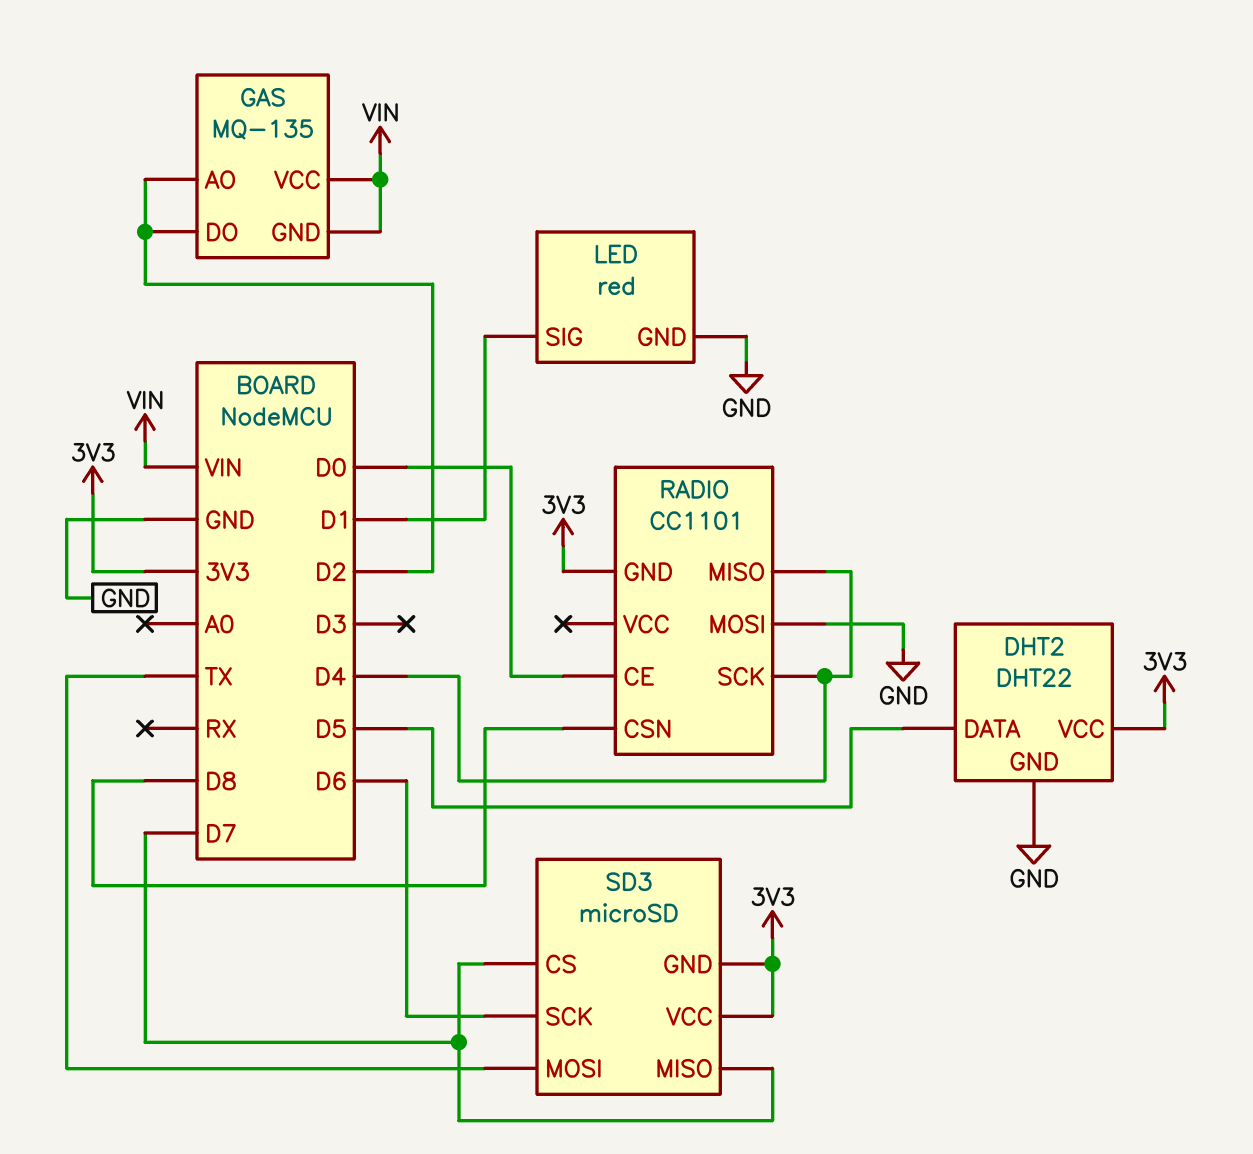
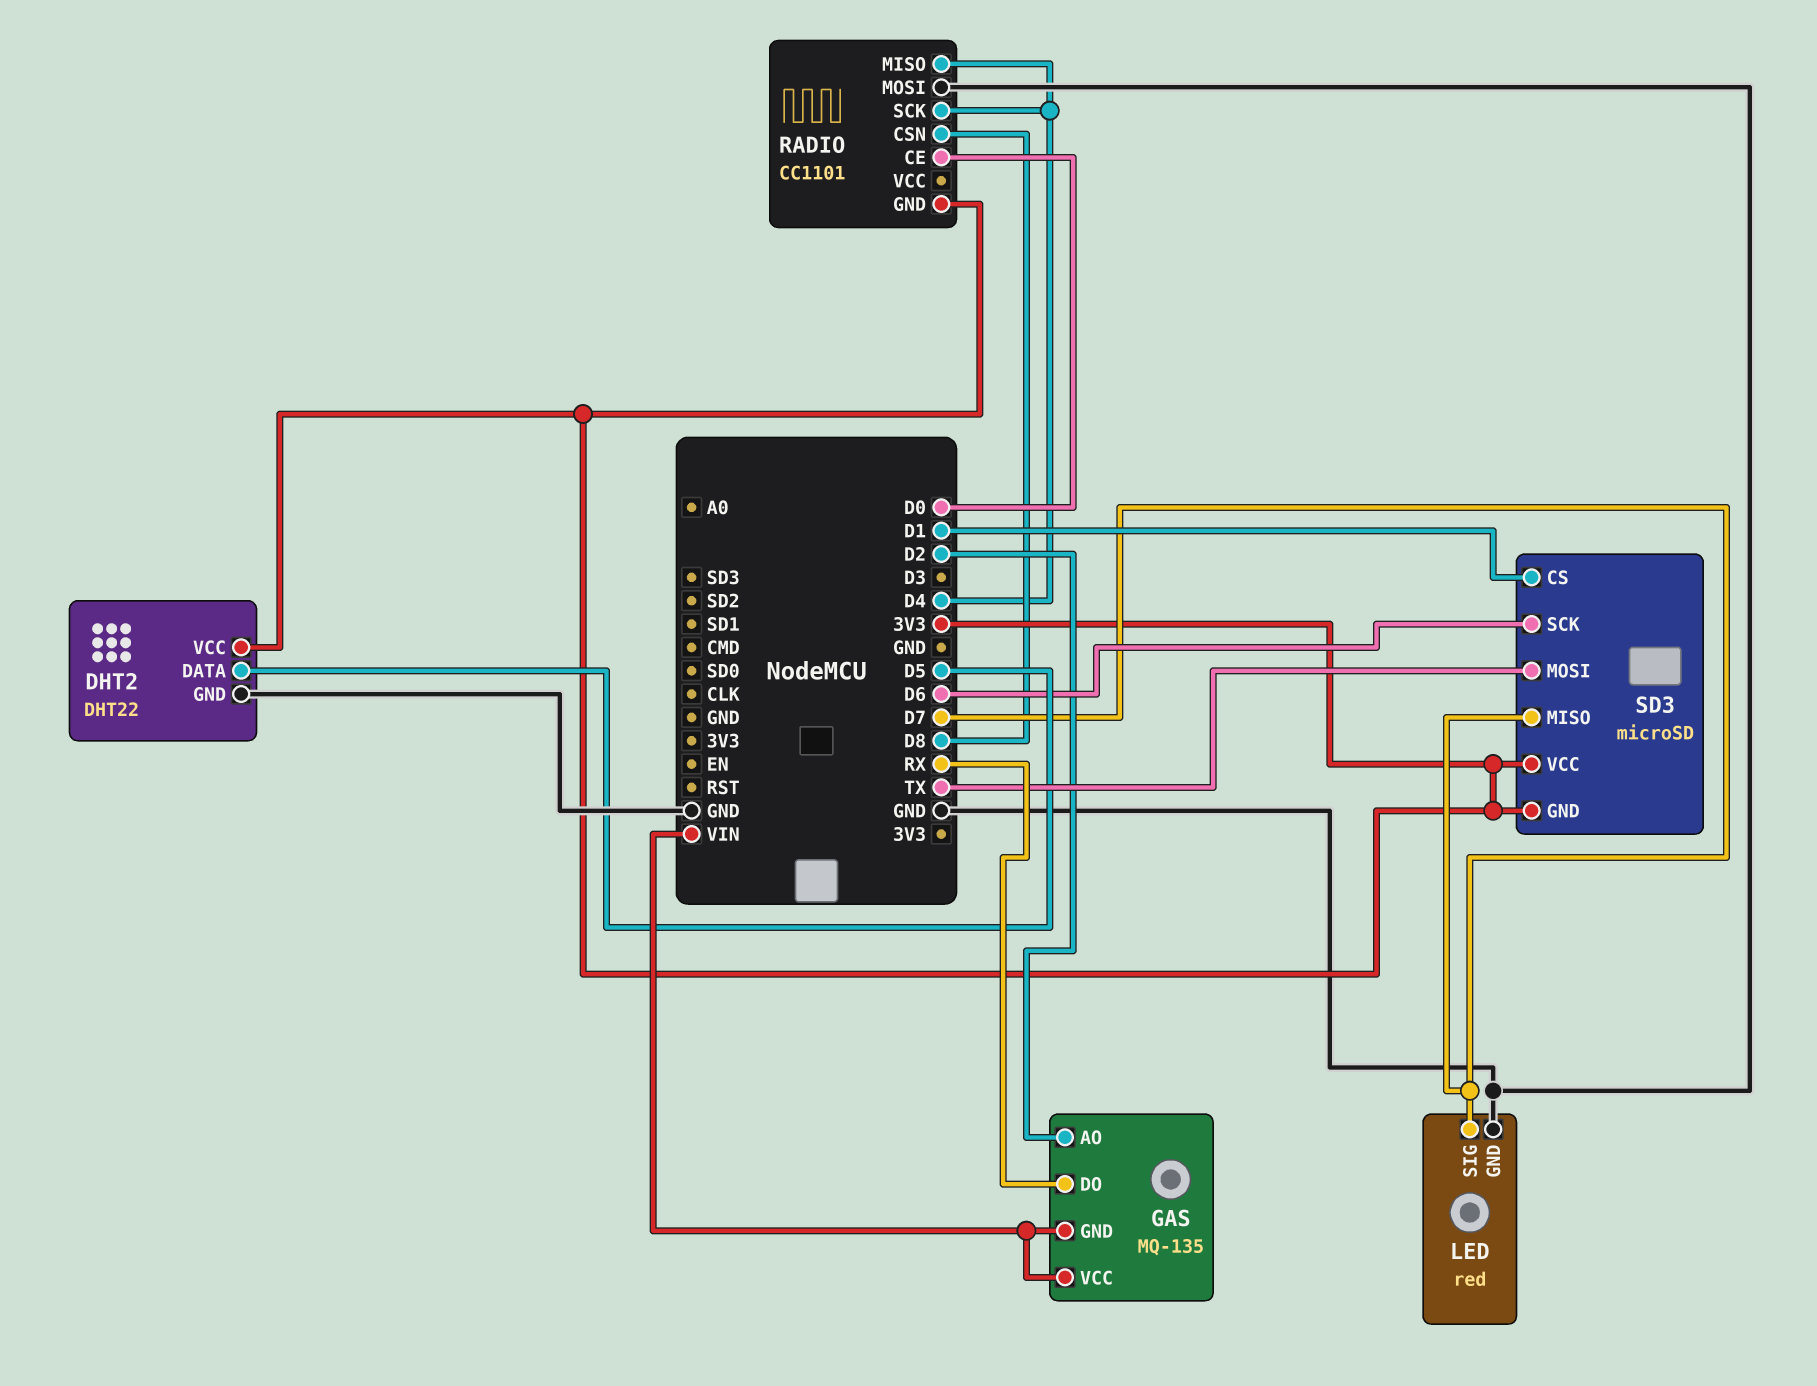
GAS pin DO: D2 -> RX
LED pin SIG: D1 -> D7
SD3 pin CS: D7 -> D1

